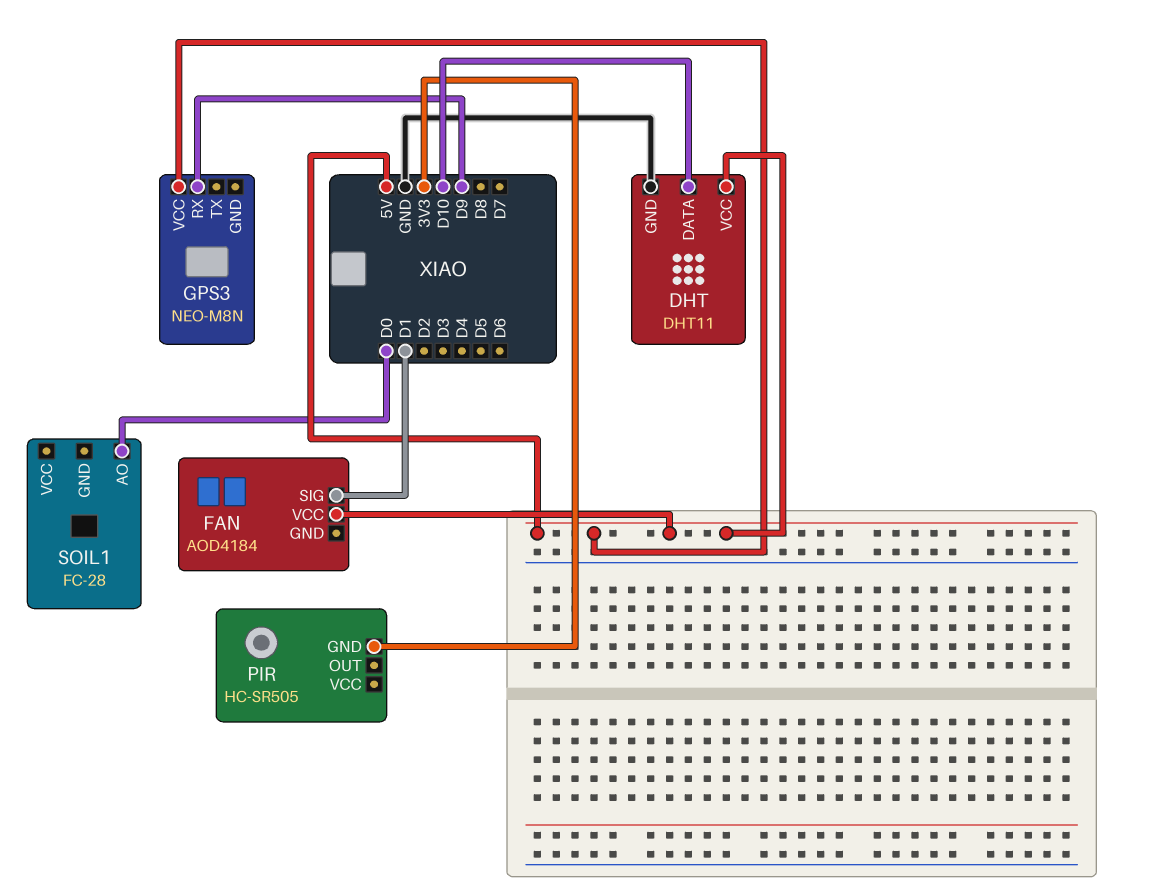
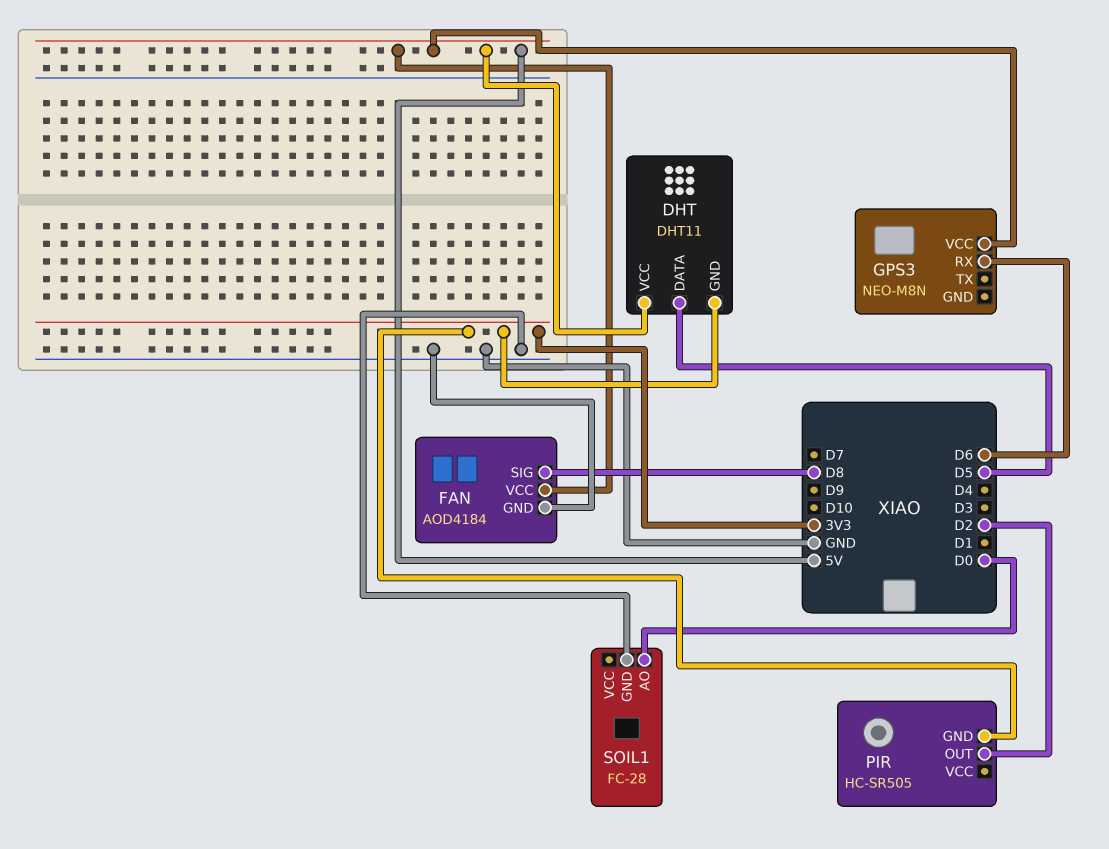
DHT pin DATA: D10 -> D5
DHT pin GND: GND -> 3V3
FAN pin GND: none -> GND
FAN pin SIG: D1 -> D8
GPS3 pin RX: D9 -> D6
PIR pin OUT: none -> D2
SOIL1 pin GND: none -> GND

